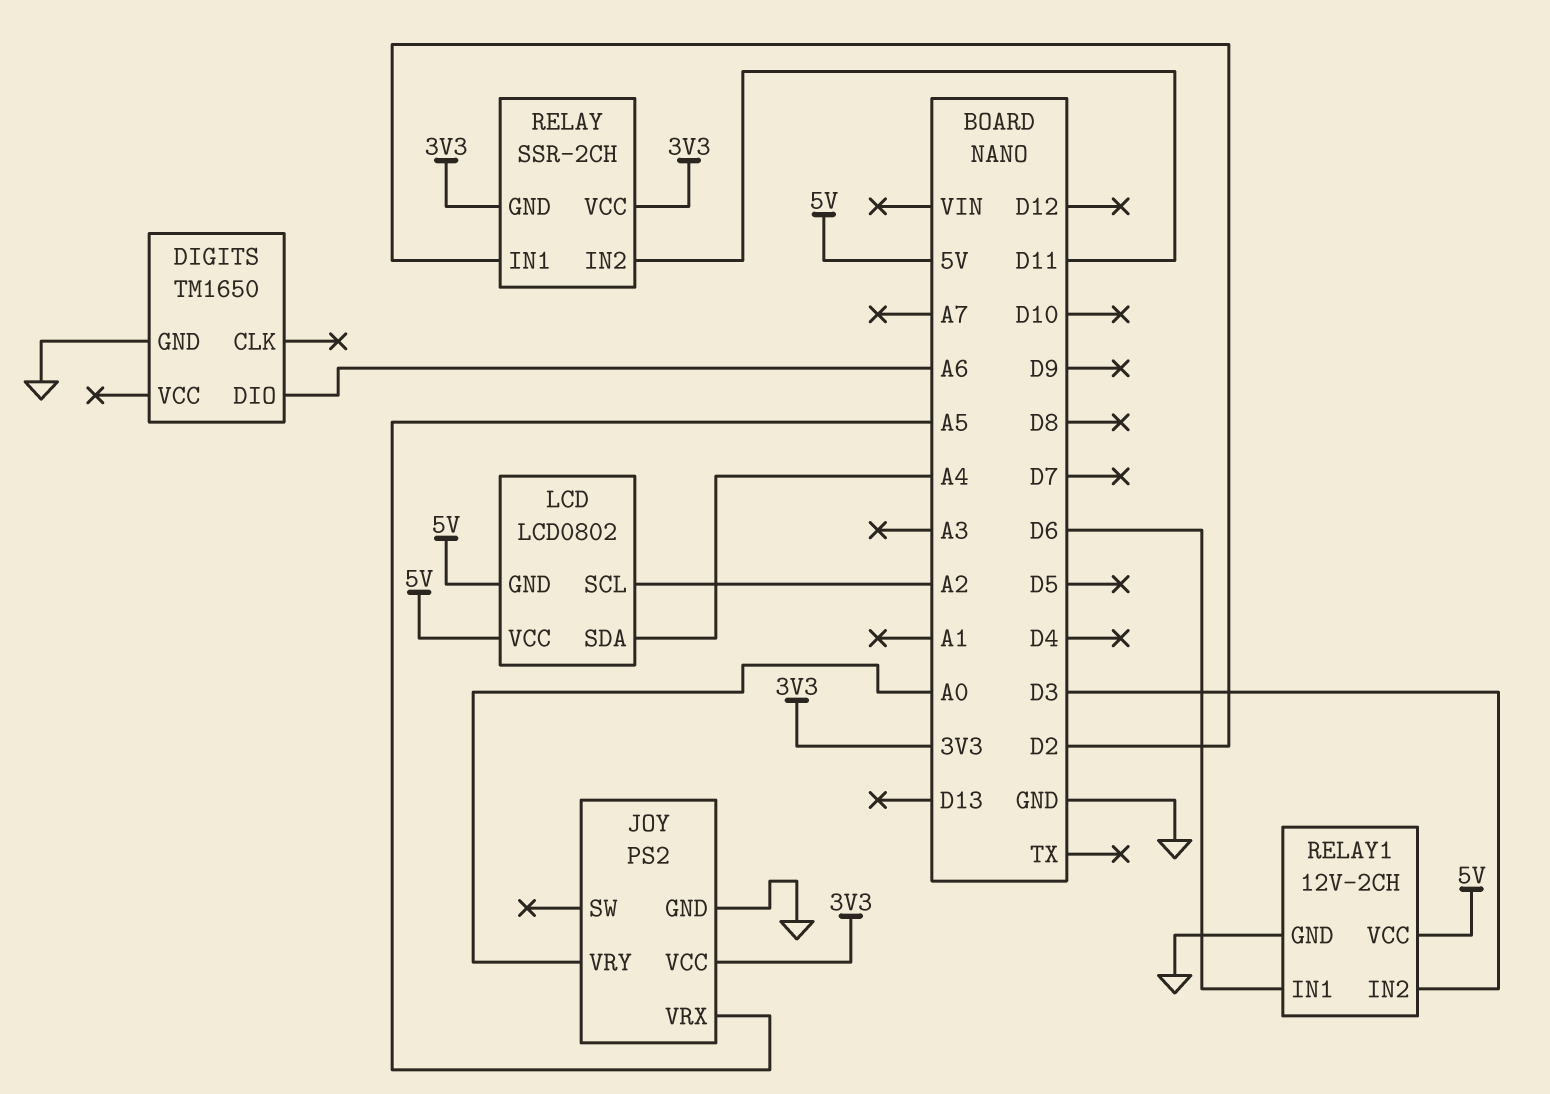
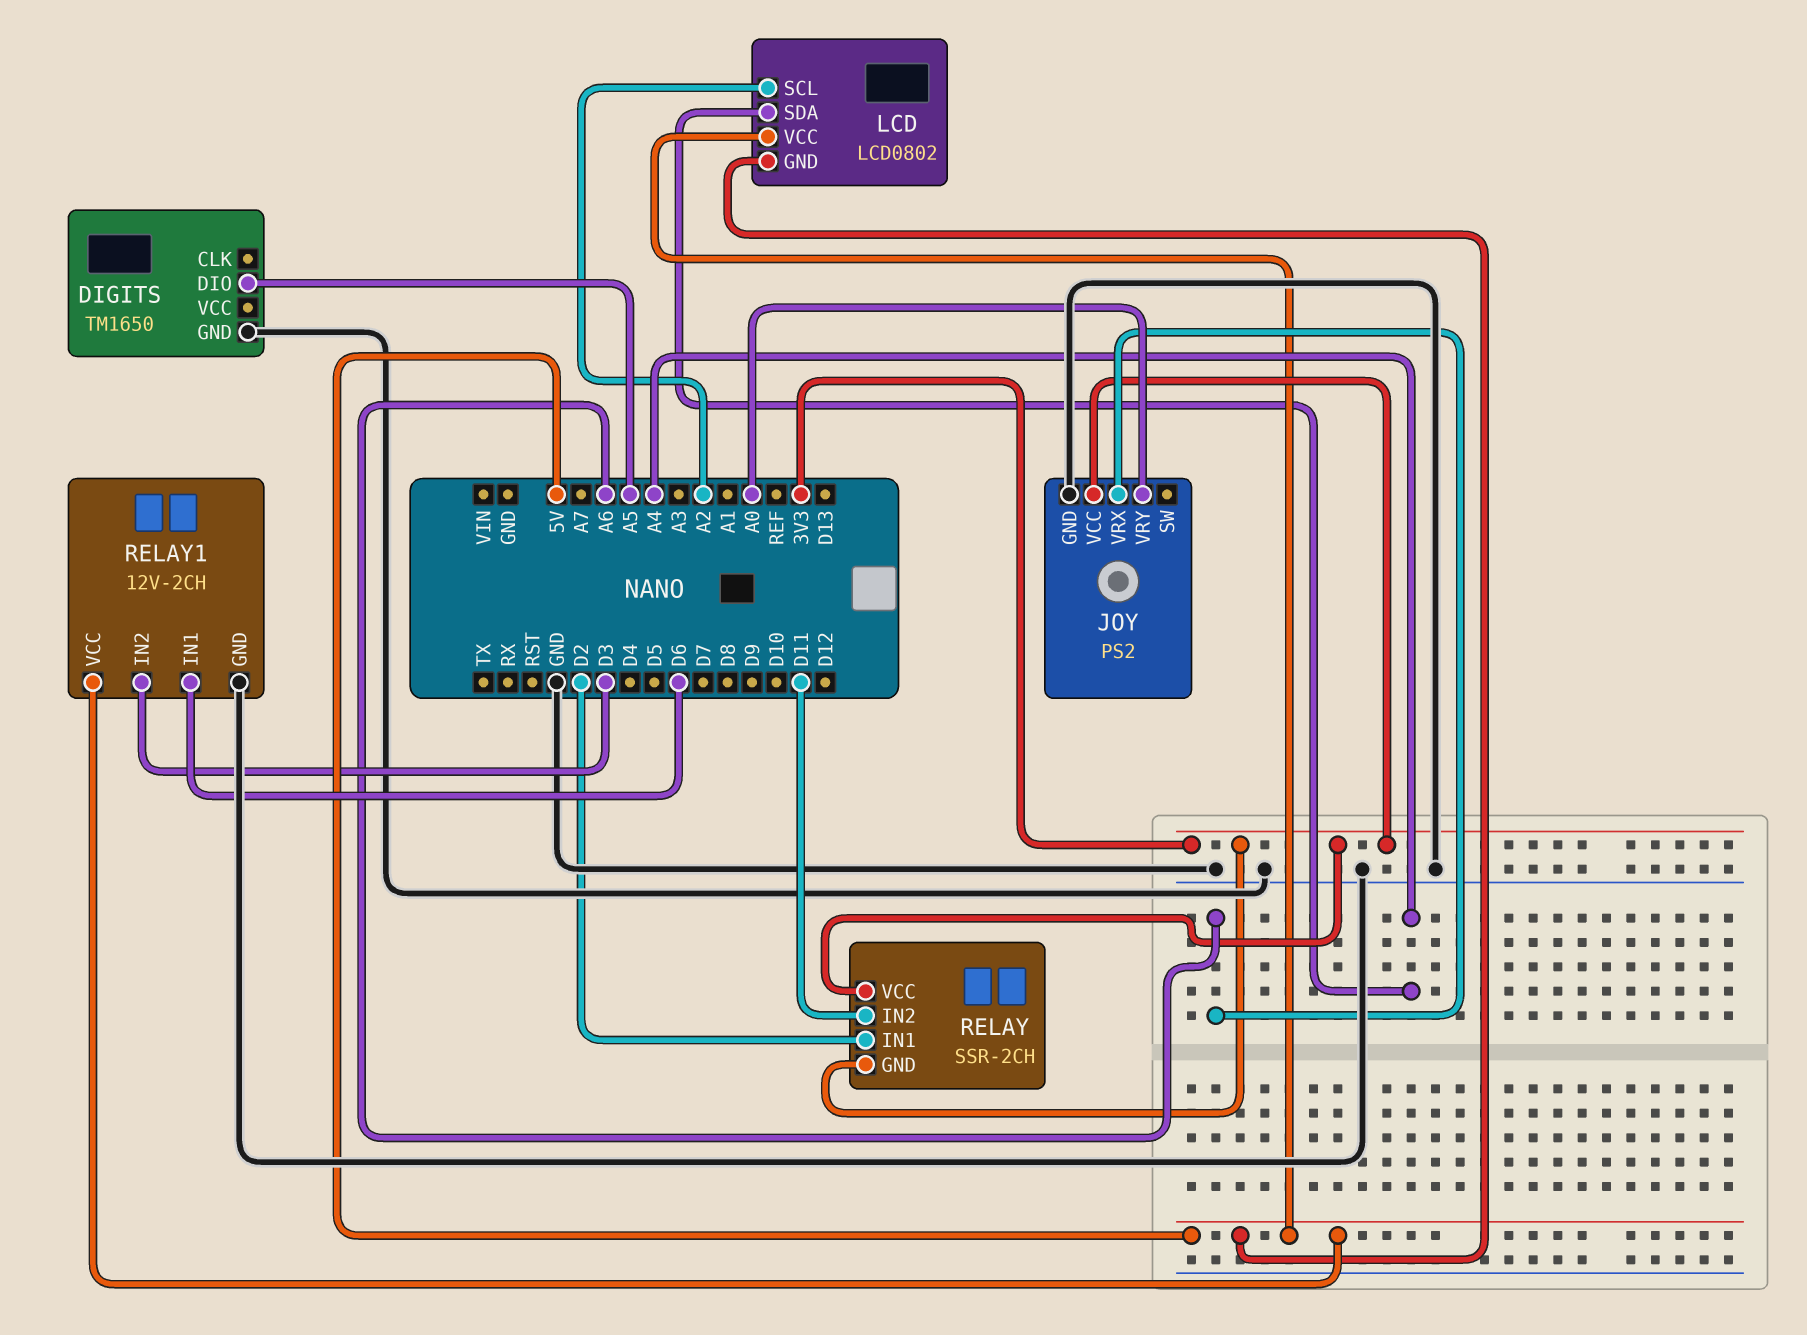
DIGITS pin DIO: A6 -> A5
JOY pin VRX: A5 -> A6

